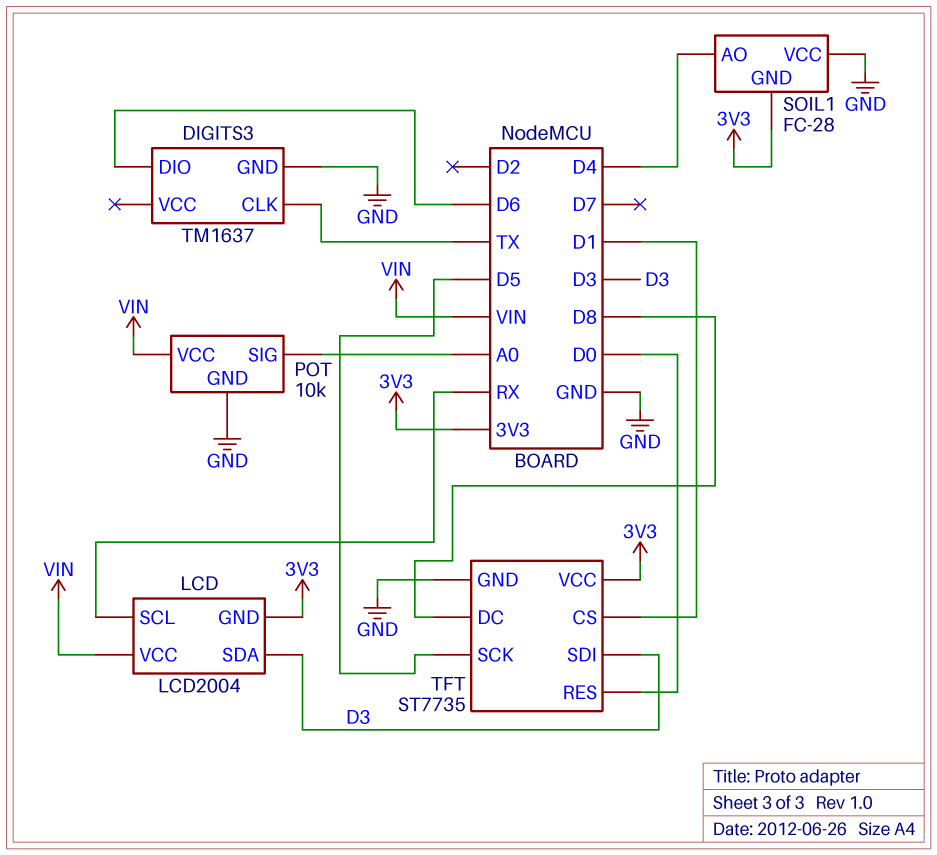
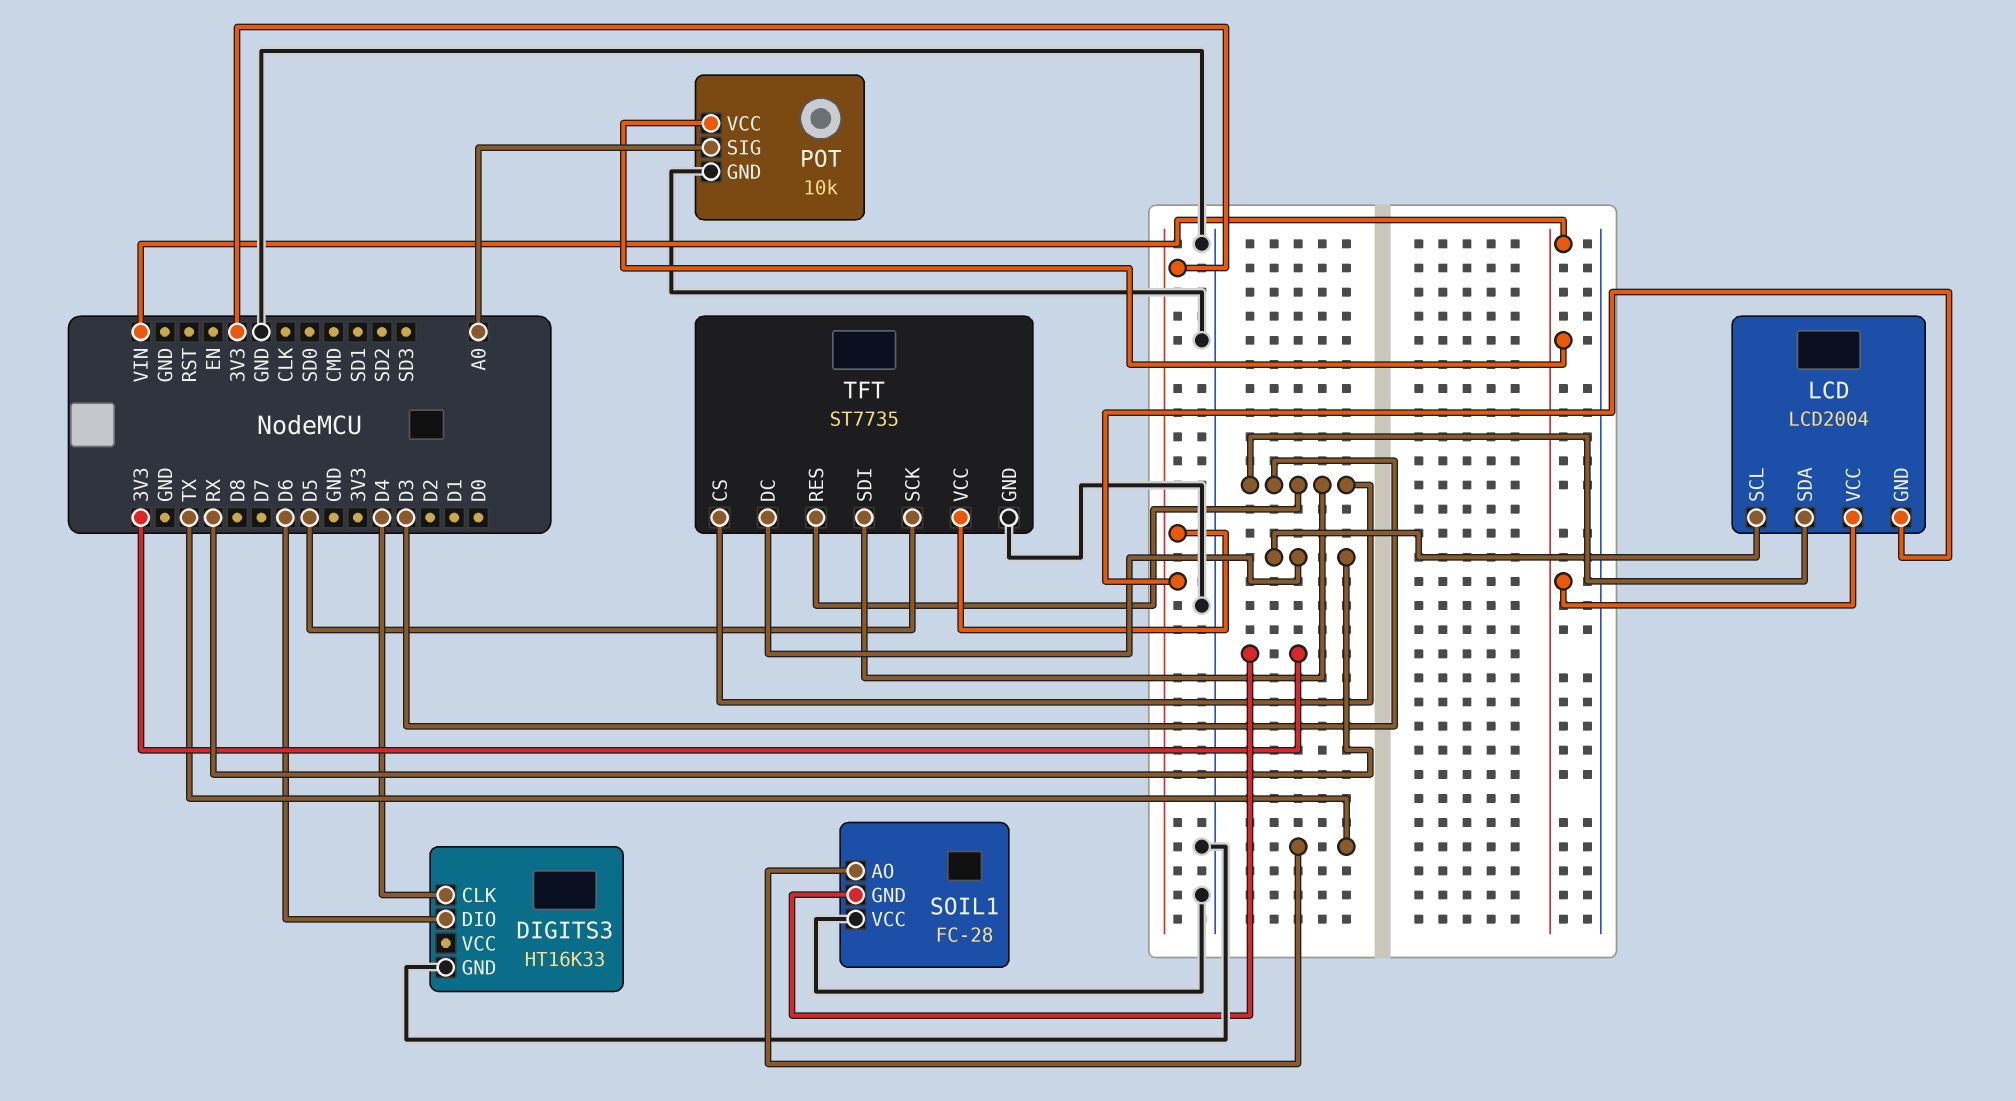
DIGITS3: TM1637 -> HT16K33
DIGITS3 pin CLK: TX -> D4
SOIL1 pin AO: D4 -> TX
TFT pin CS: D1 -> D3
TFT pin DC: D8 -> RX
TFT pin RES: D0 -> D3

